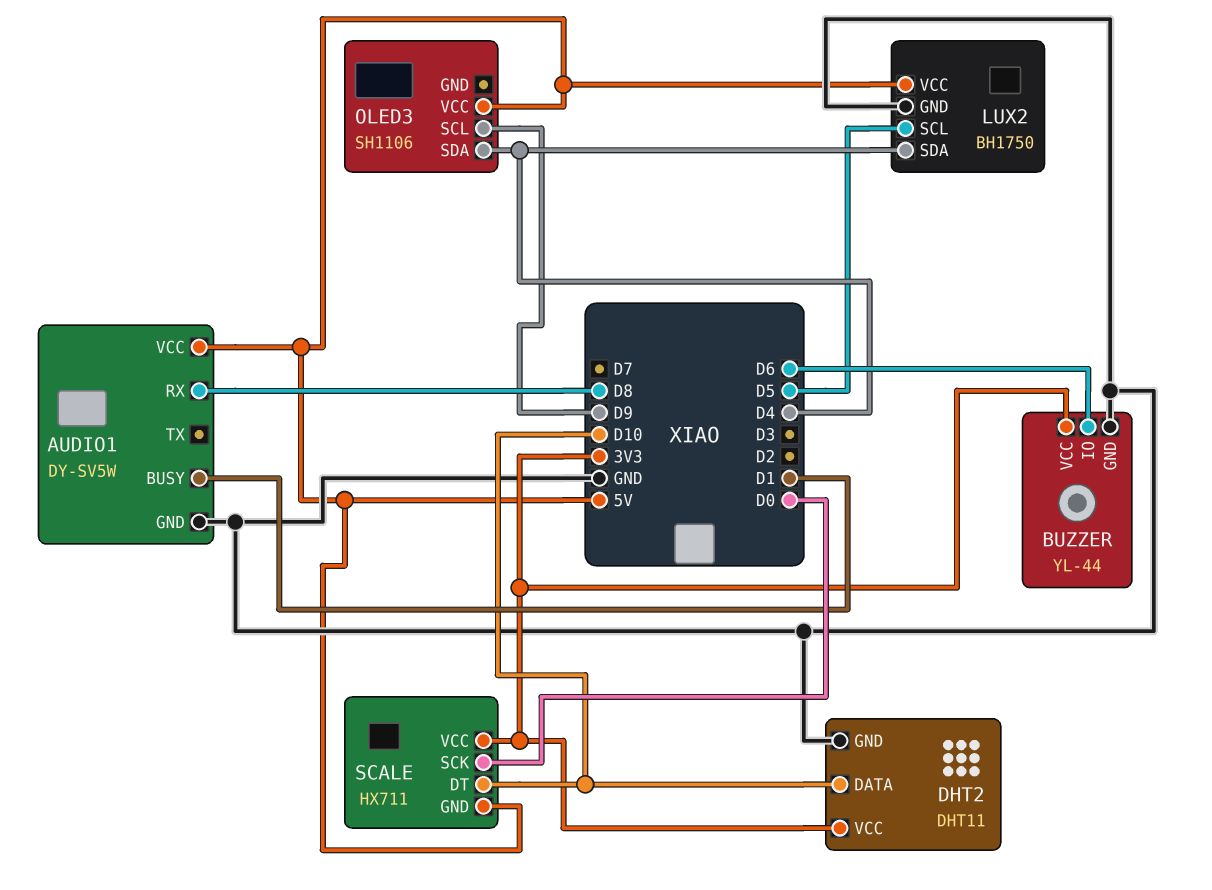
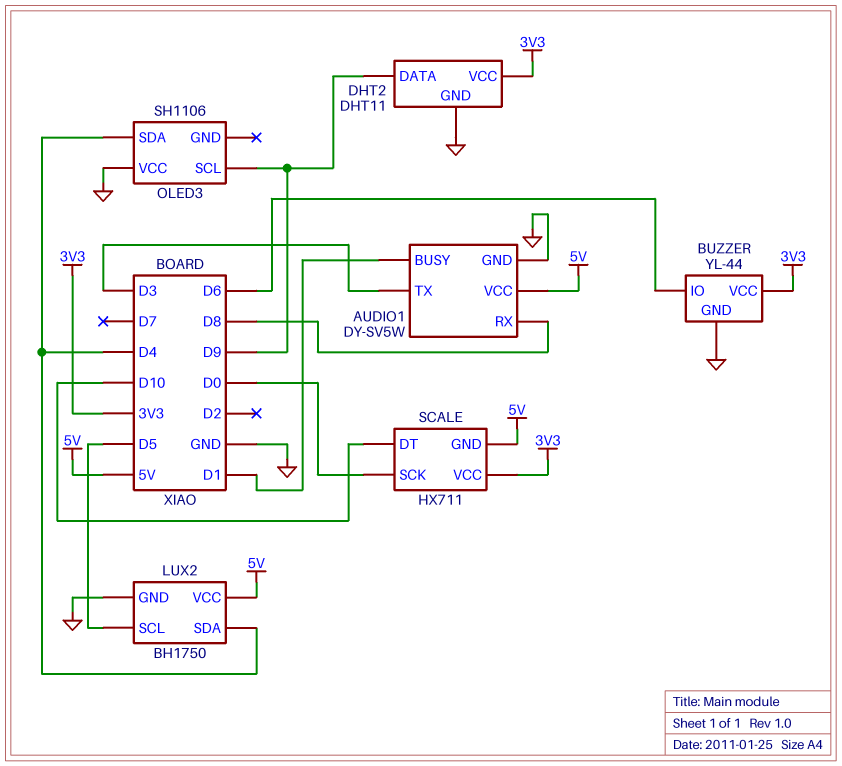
AUDIO1 pin TX: none -> D3
DHT2 pin DATA: D10 -> D9
OLED3 pin VCC: 5V -> GND

